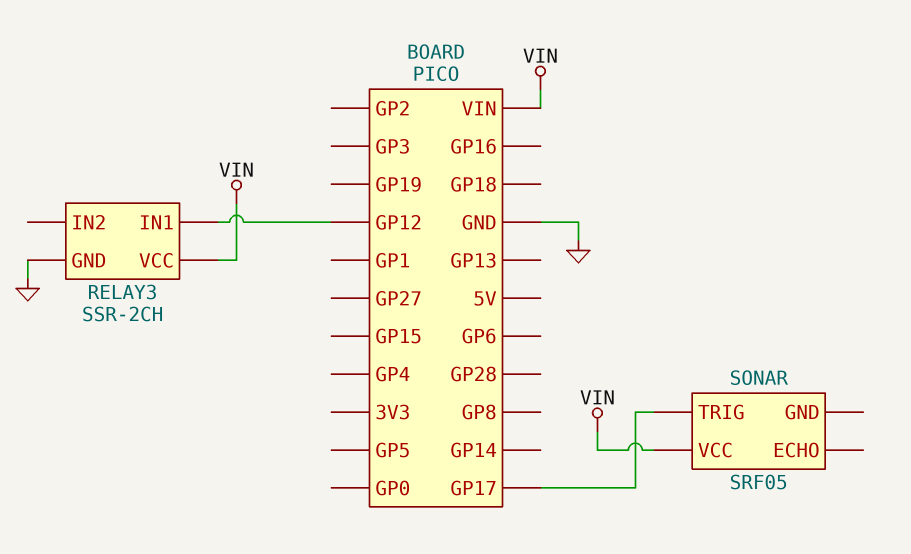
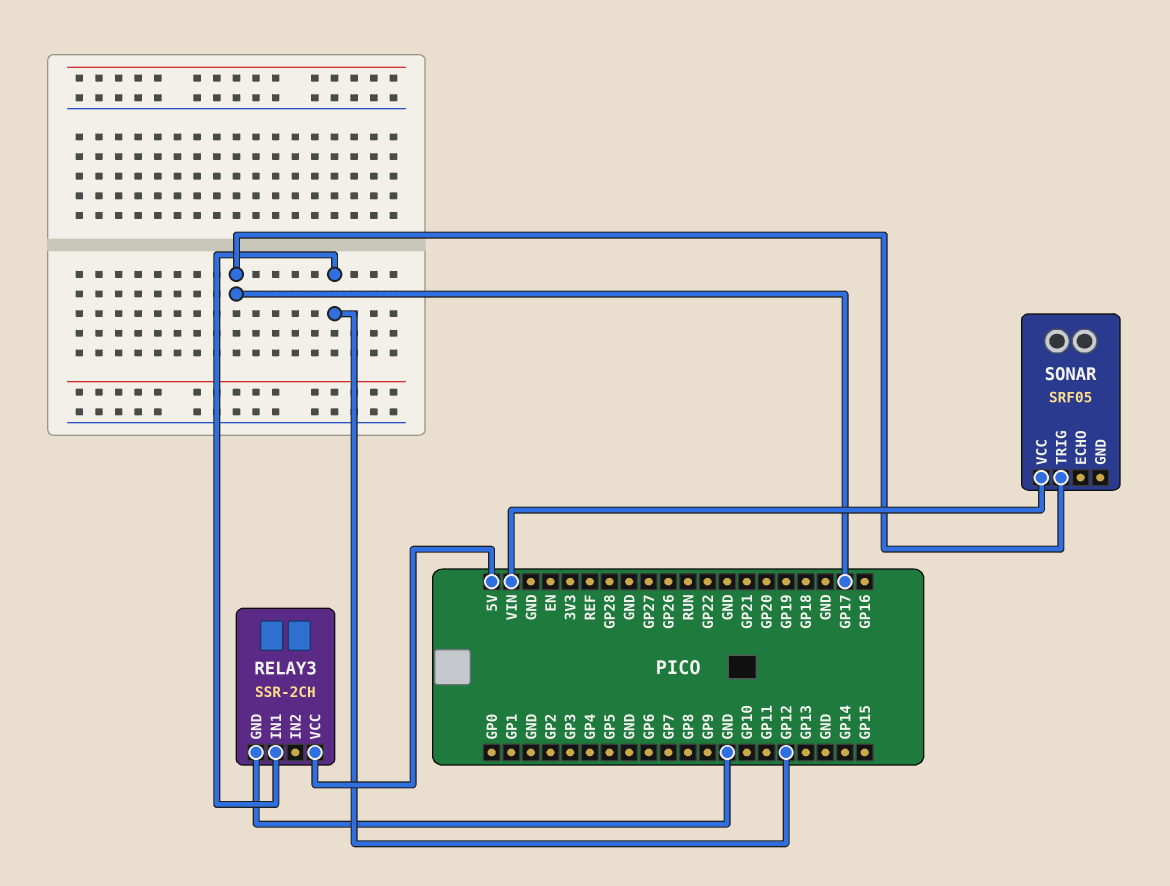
RELAY3 pin VCC: VIN -> 5V

